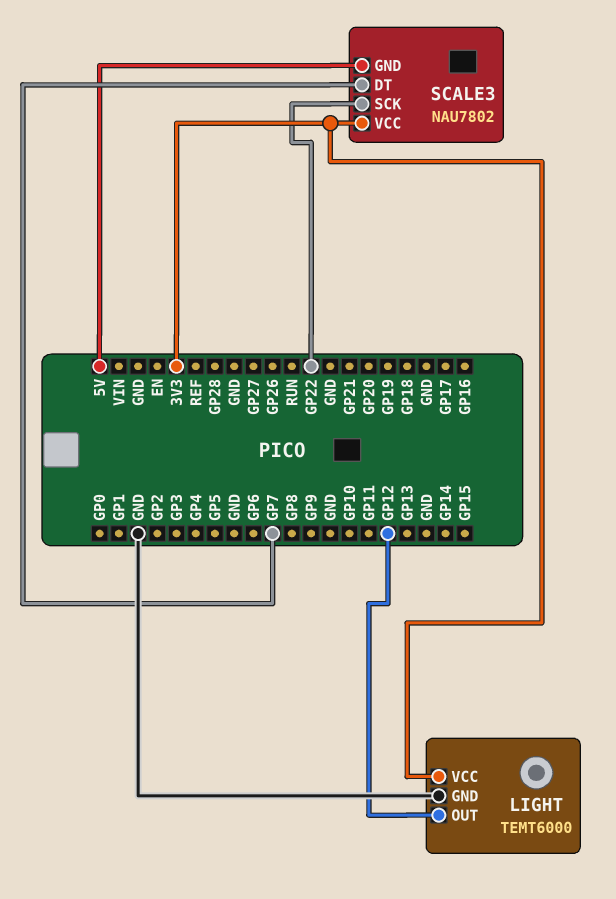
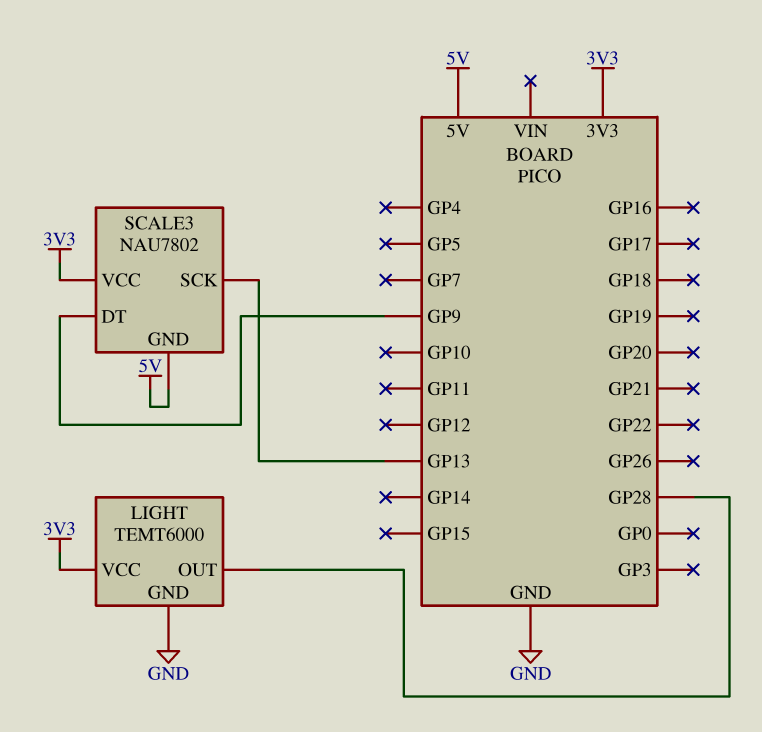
LIGHT pin OUT: GP12 -> GP28
SCALE3 pin DT: GP7 -> GP9
SCALE3 pin SCK: GP22 -> GP13

